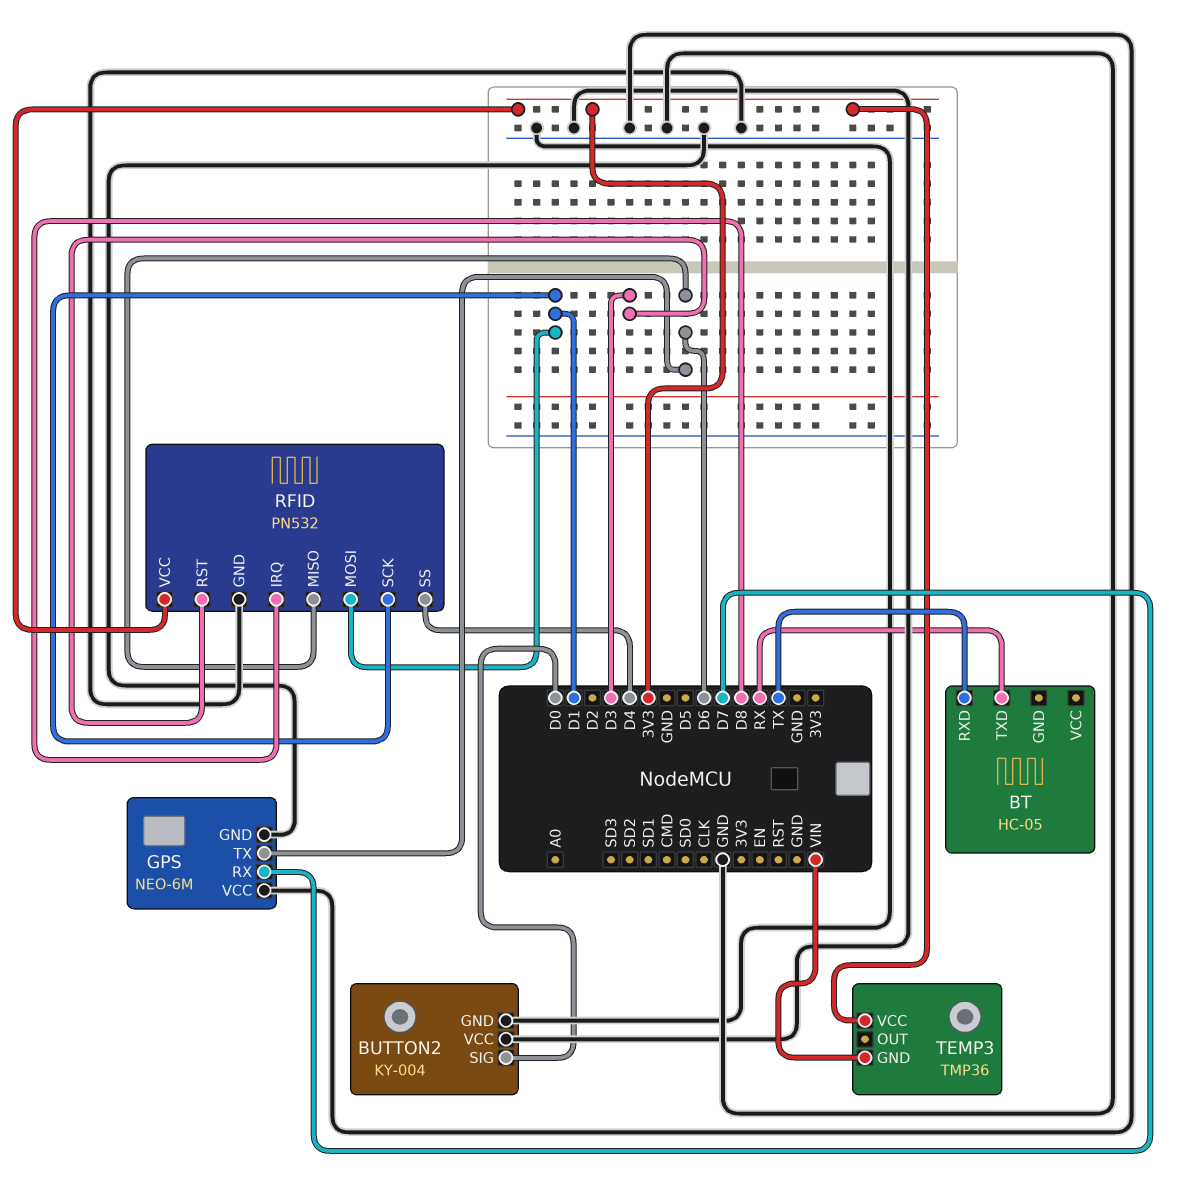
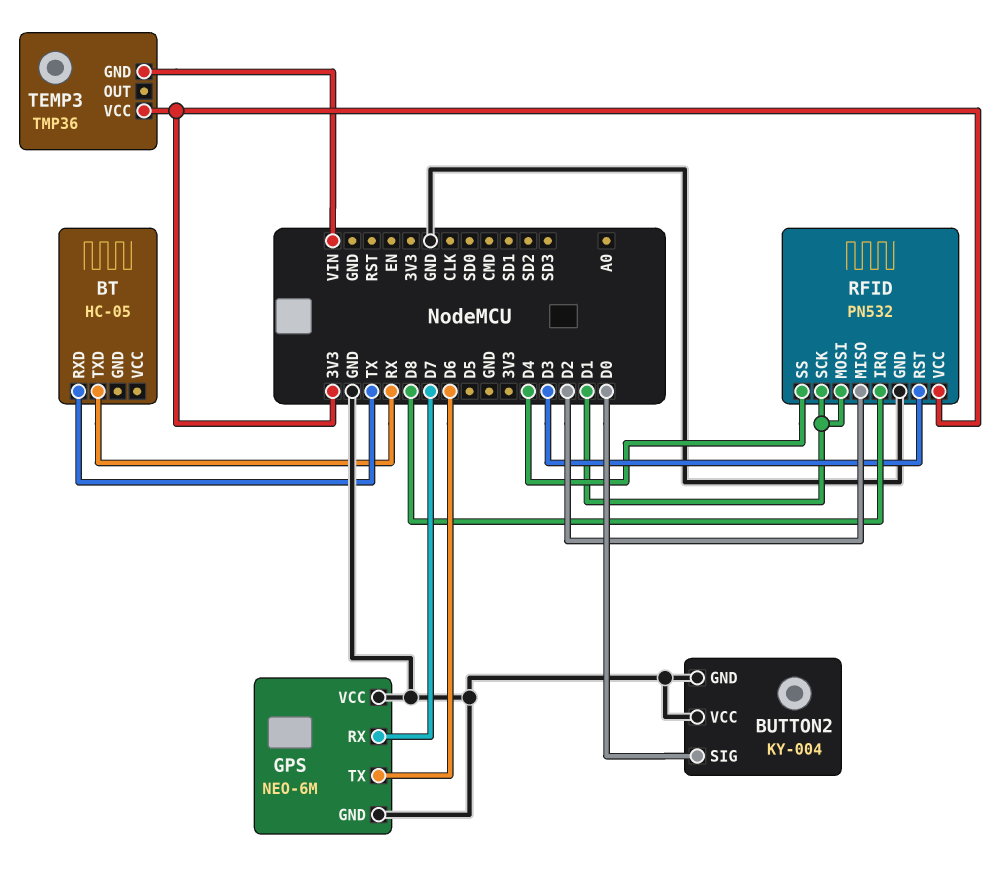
RFID pin MISO: D6 -> D2

